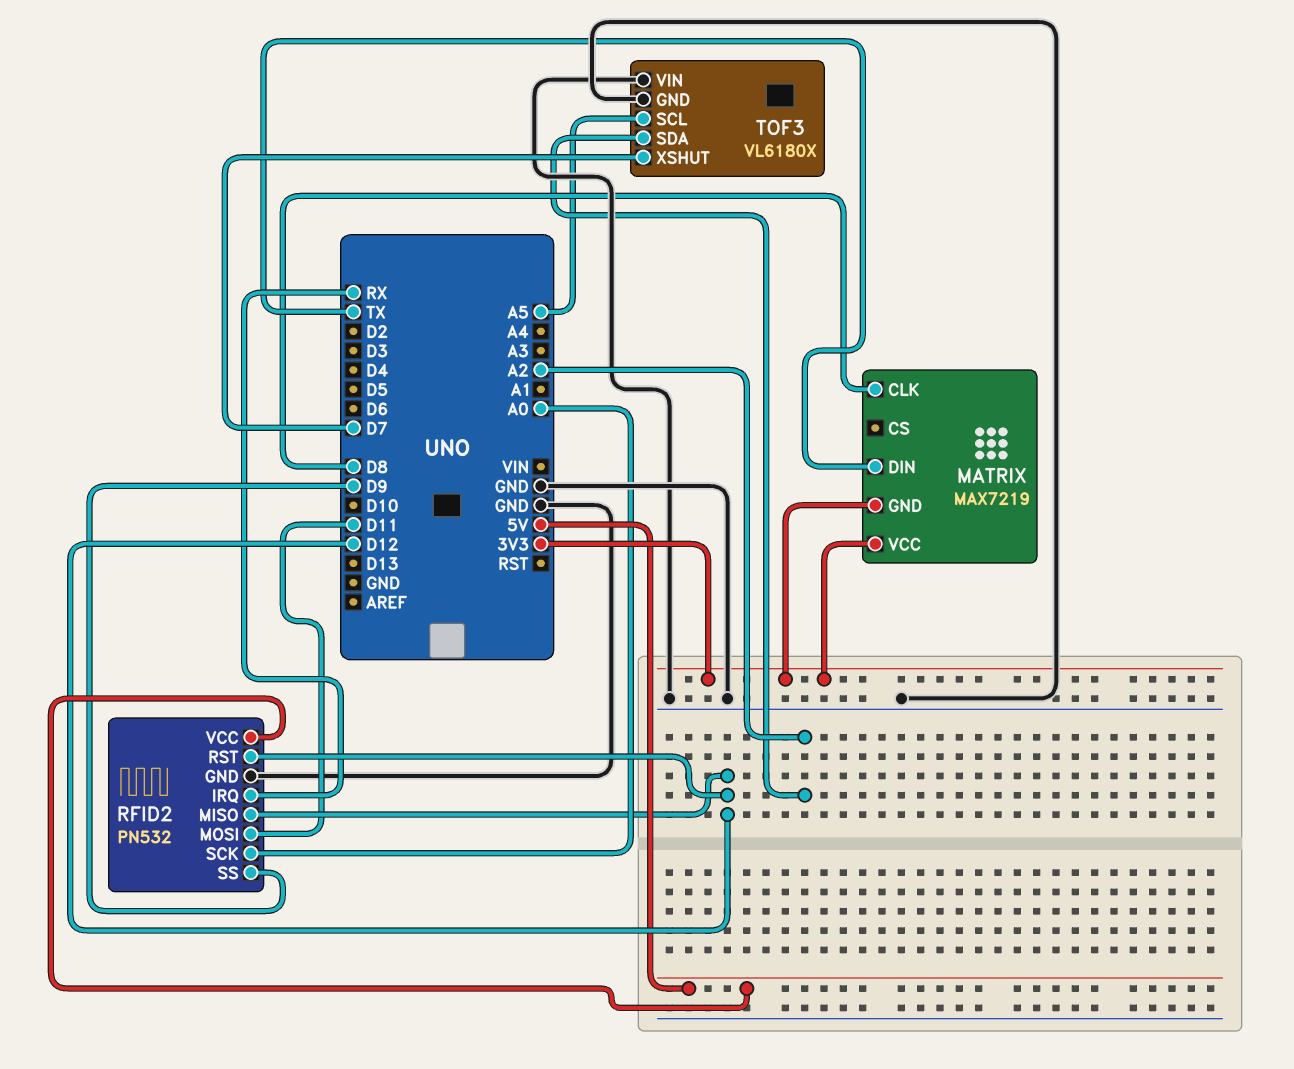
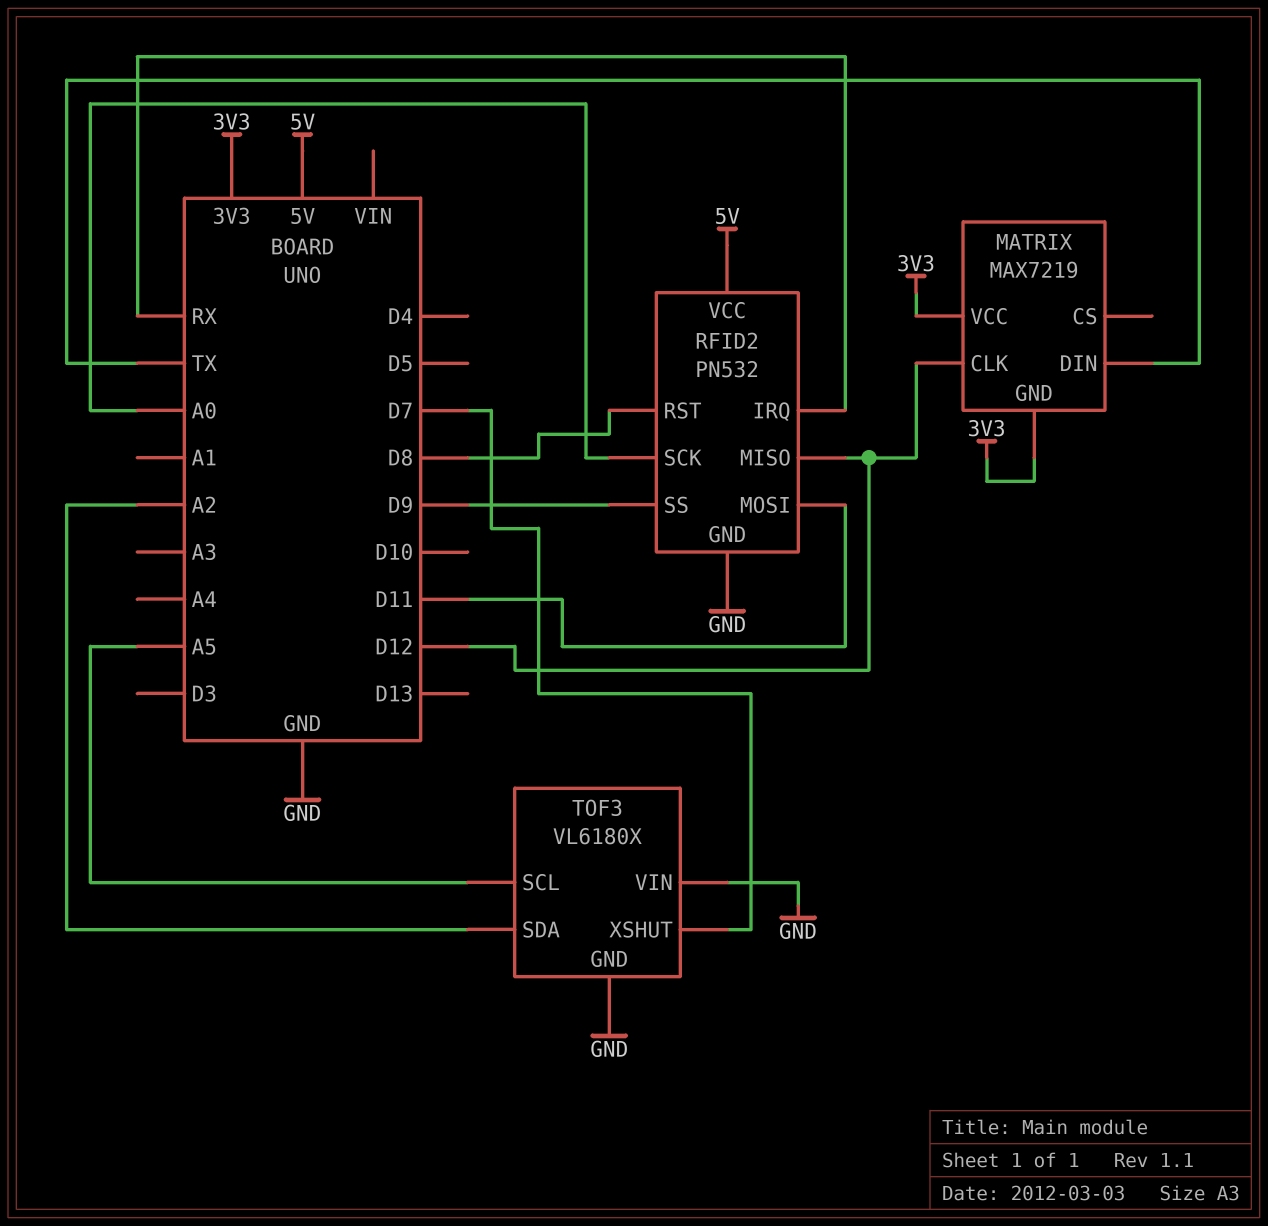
MATRIX pin CLK: D8 -> D12
RFID2 pin RST: D12 -> D8

